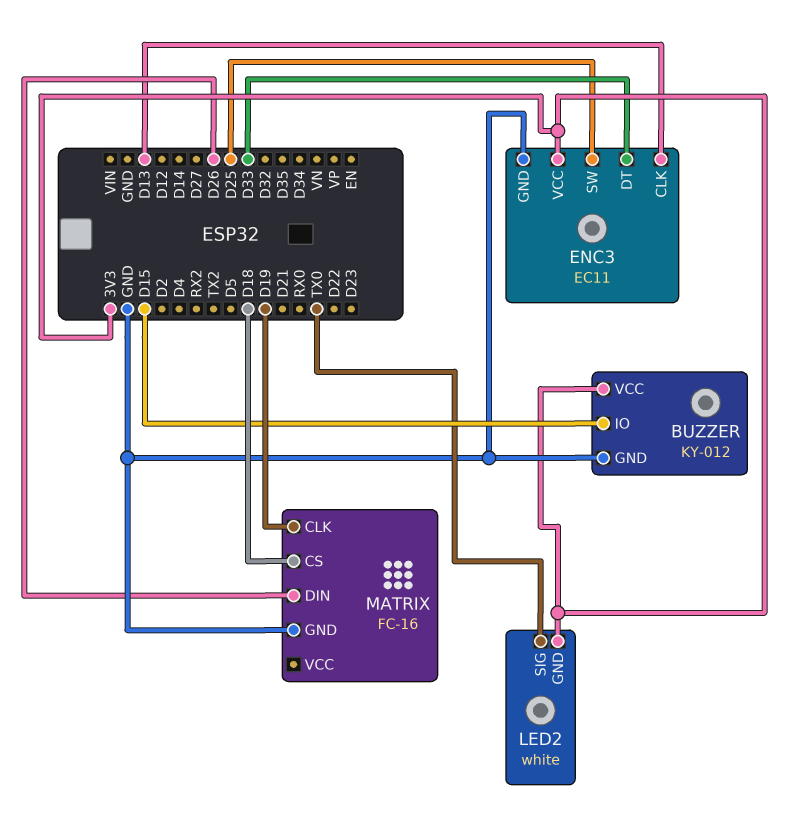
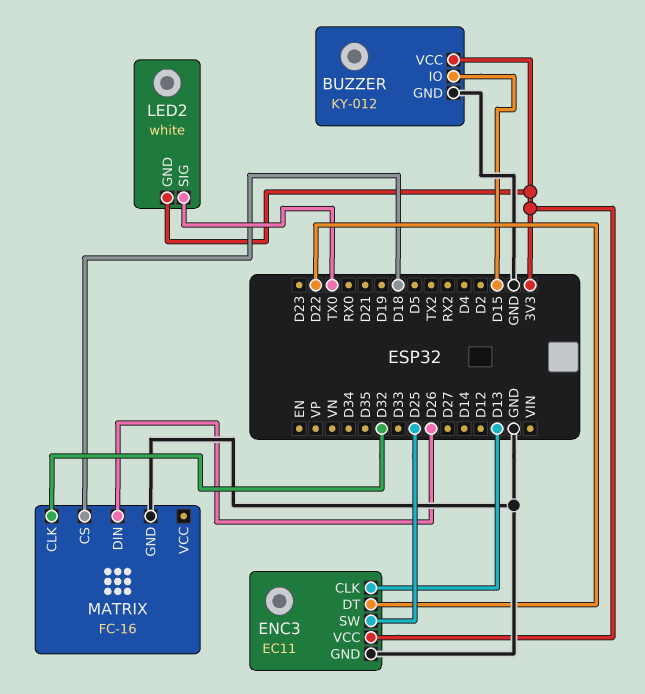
ENC3 pin DT: D33 -> D22
MATRIX pin CLK: D19 -> D32

